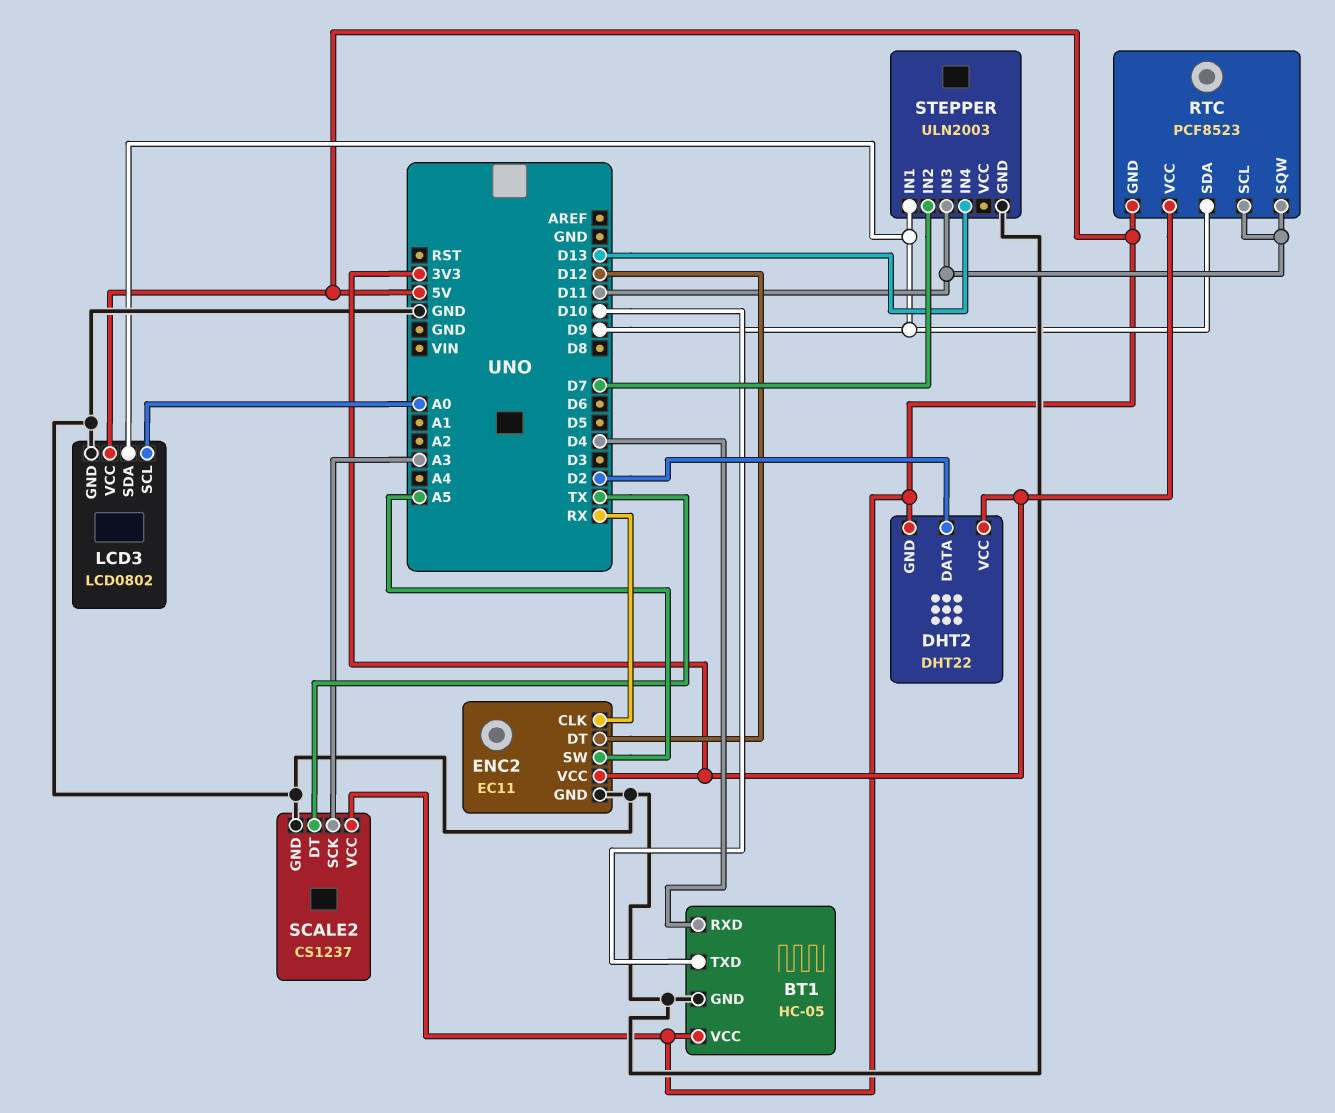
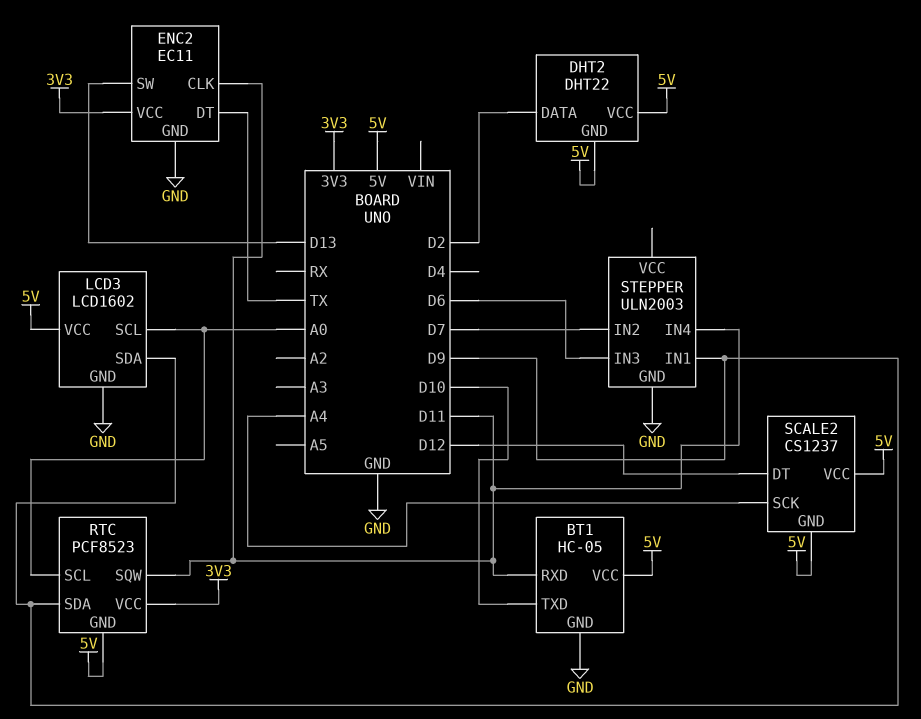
BT1 pin RXD: D4 -> D11
DHT2 pin VCC: 3V3 -> 5V
ENC2 pin CLK: RX -> D11
ENC2 pin DT: D12 -> TX
ENC2 pin SW: A5 -> D13
LCD3: LCD0802 -> LCD1602
RTC pin SCL: D11 -> A0
SCALE2 pin DT: TX -> D12
SCALE2 pin GND: GND -> 5V
SCALE2 pin SCK: A3 -> A4
STEPPER pin IN3: D11 -> D6
STEPPER pin IN4: D13 -> D11

